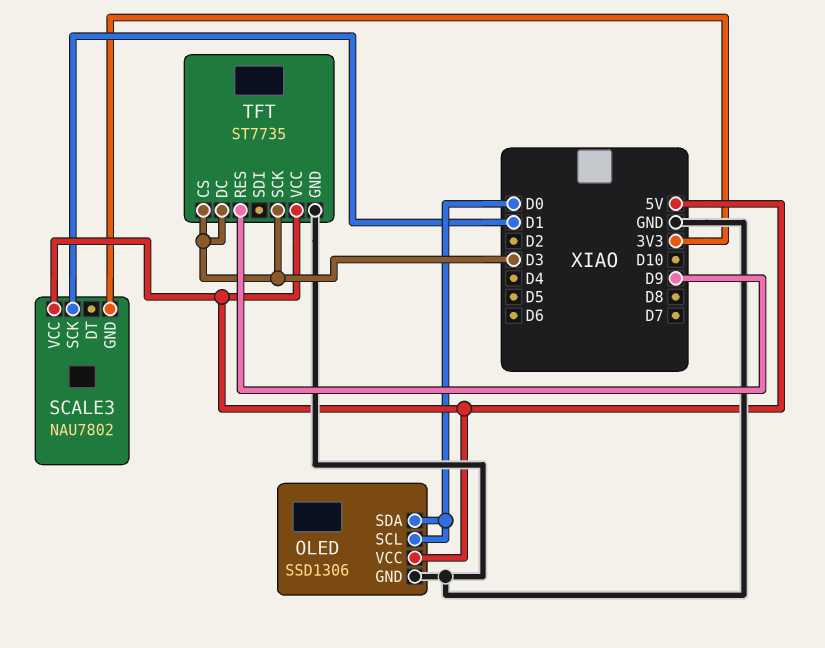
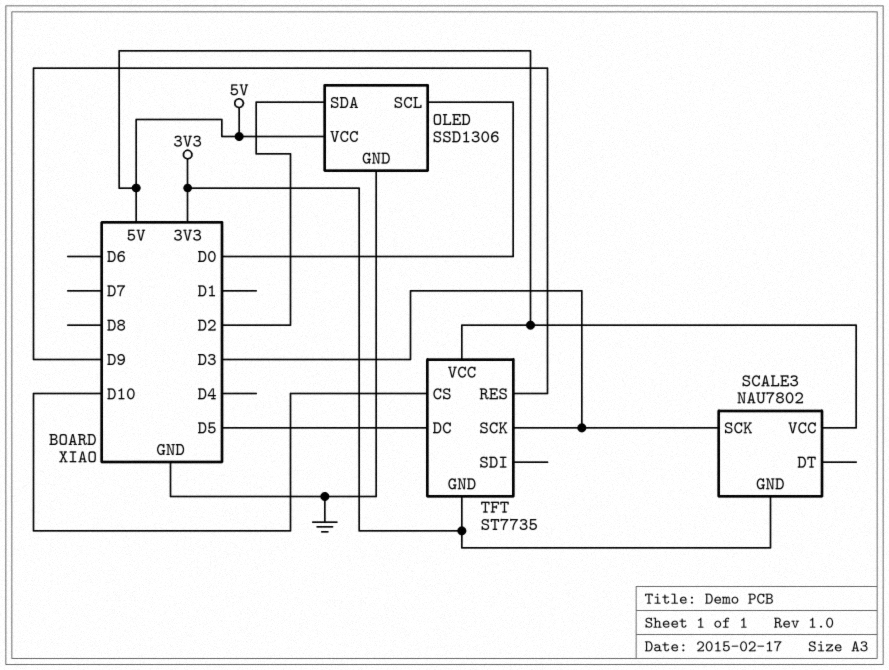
OLED pin SDA: D0 -> D2
SCALE3 pin SCK: D1 -> D3
TFT pin CS: D3 -> D10
TFT pin DC: D3 -> D5
TFT pin GND: GND -> 3V3

